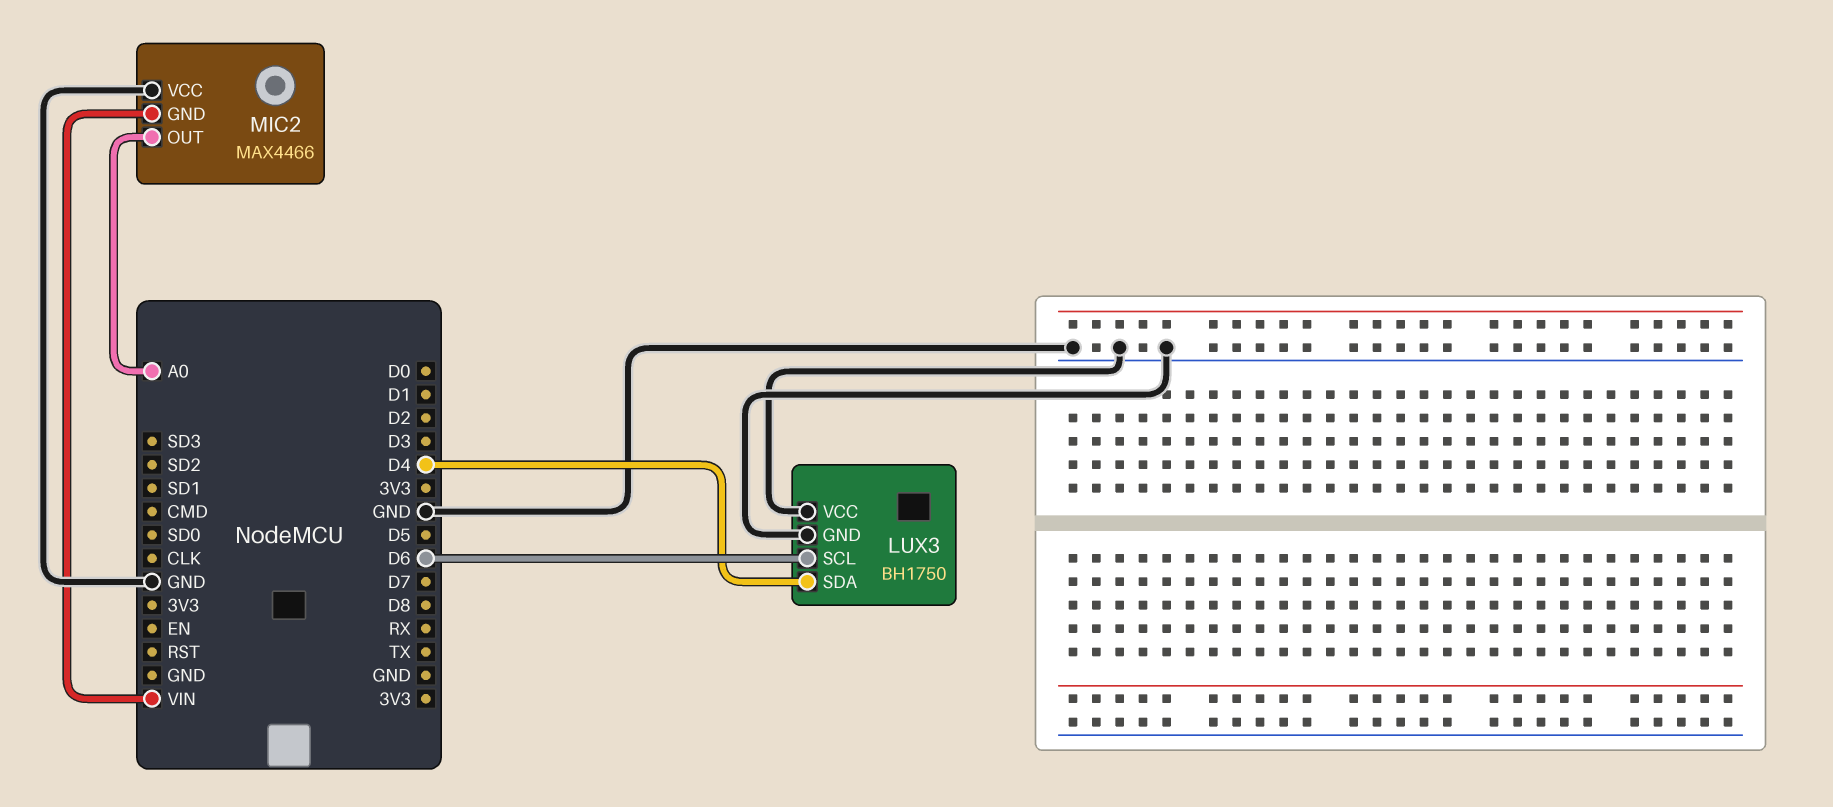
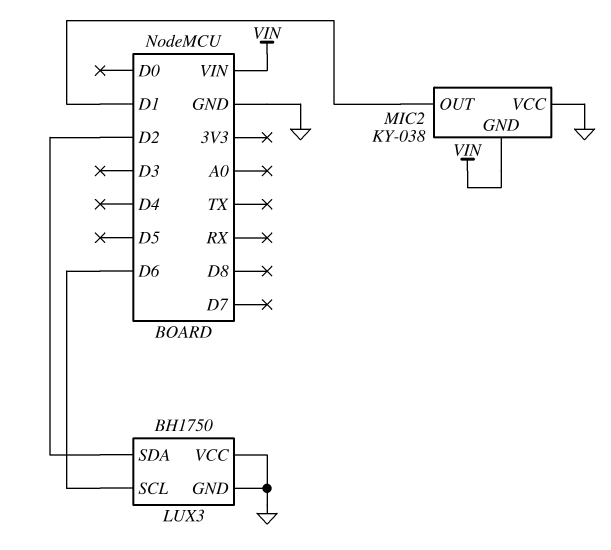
LUX3 pin SDA: D4 -> D2
MIC2: MAX4466 -> KY-038
MIC2 pin OUT: A0 -> D1

